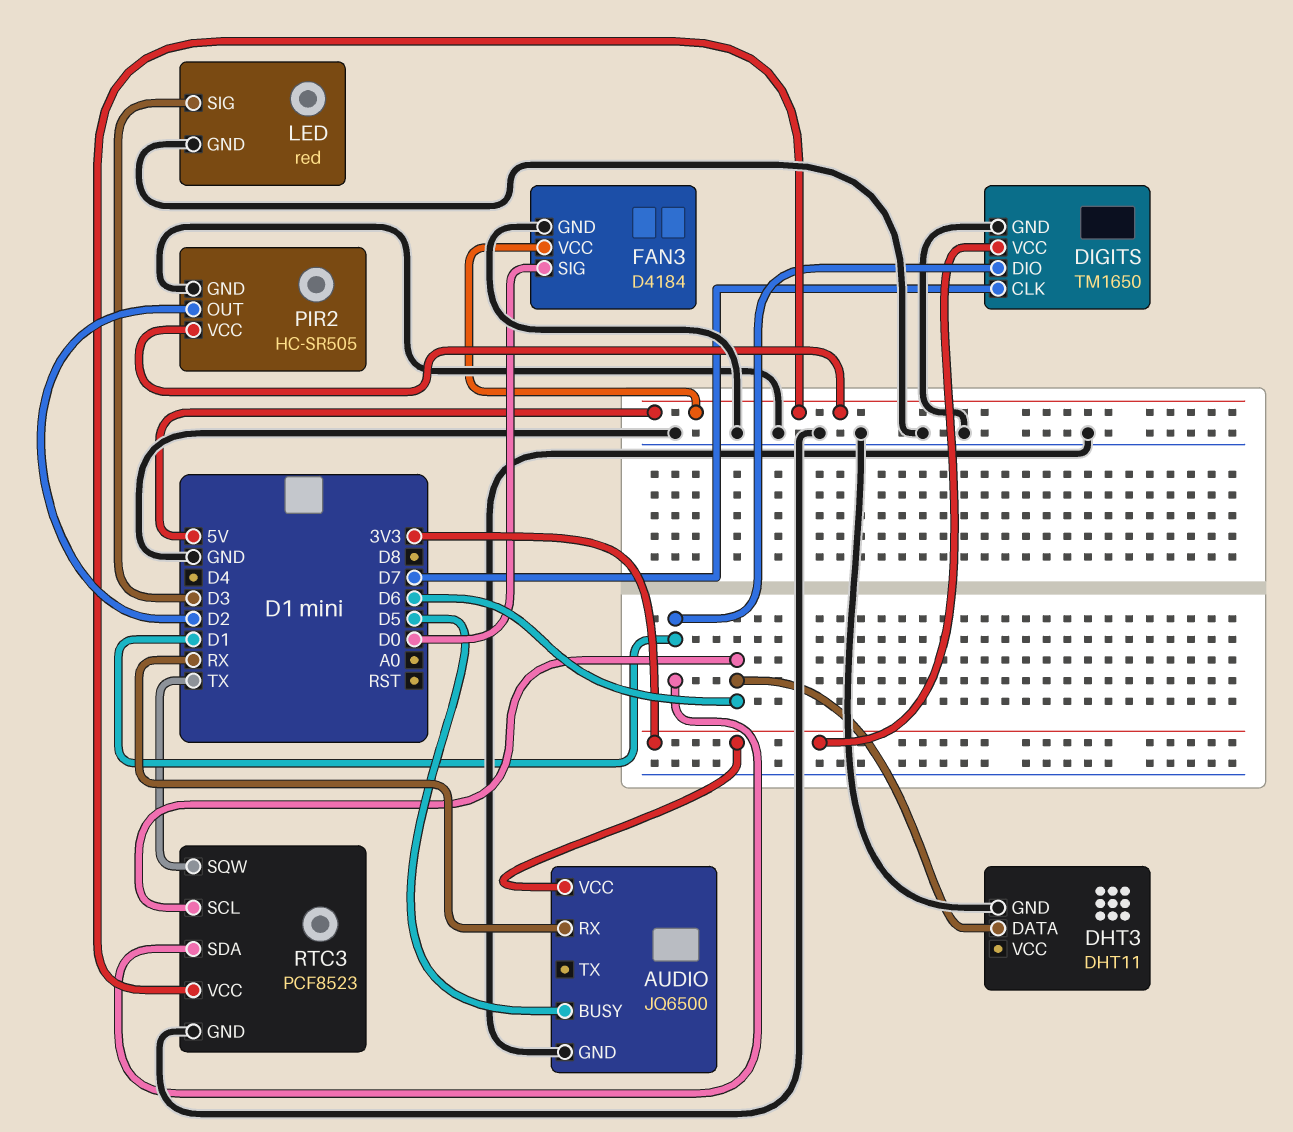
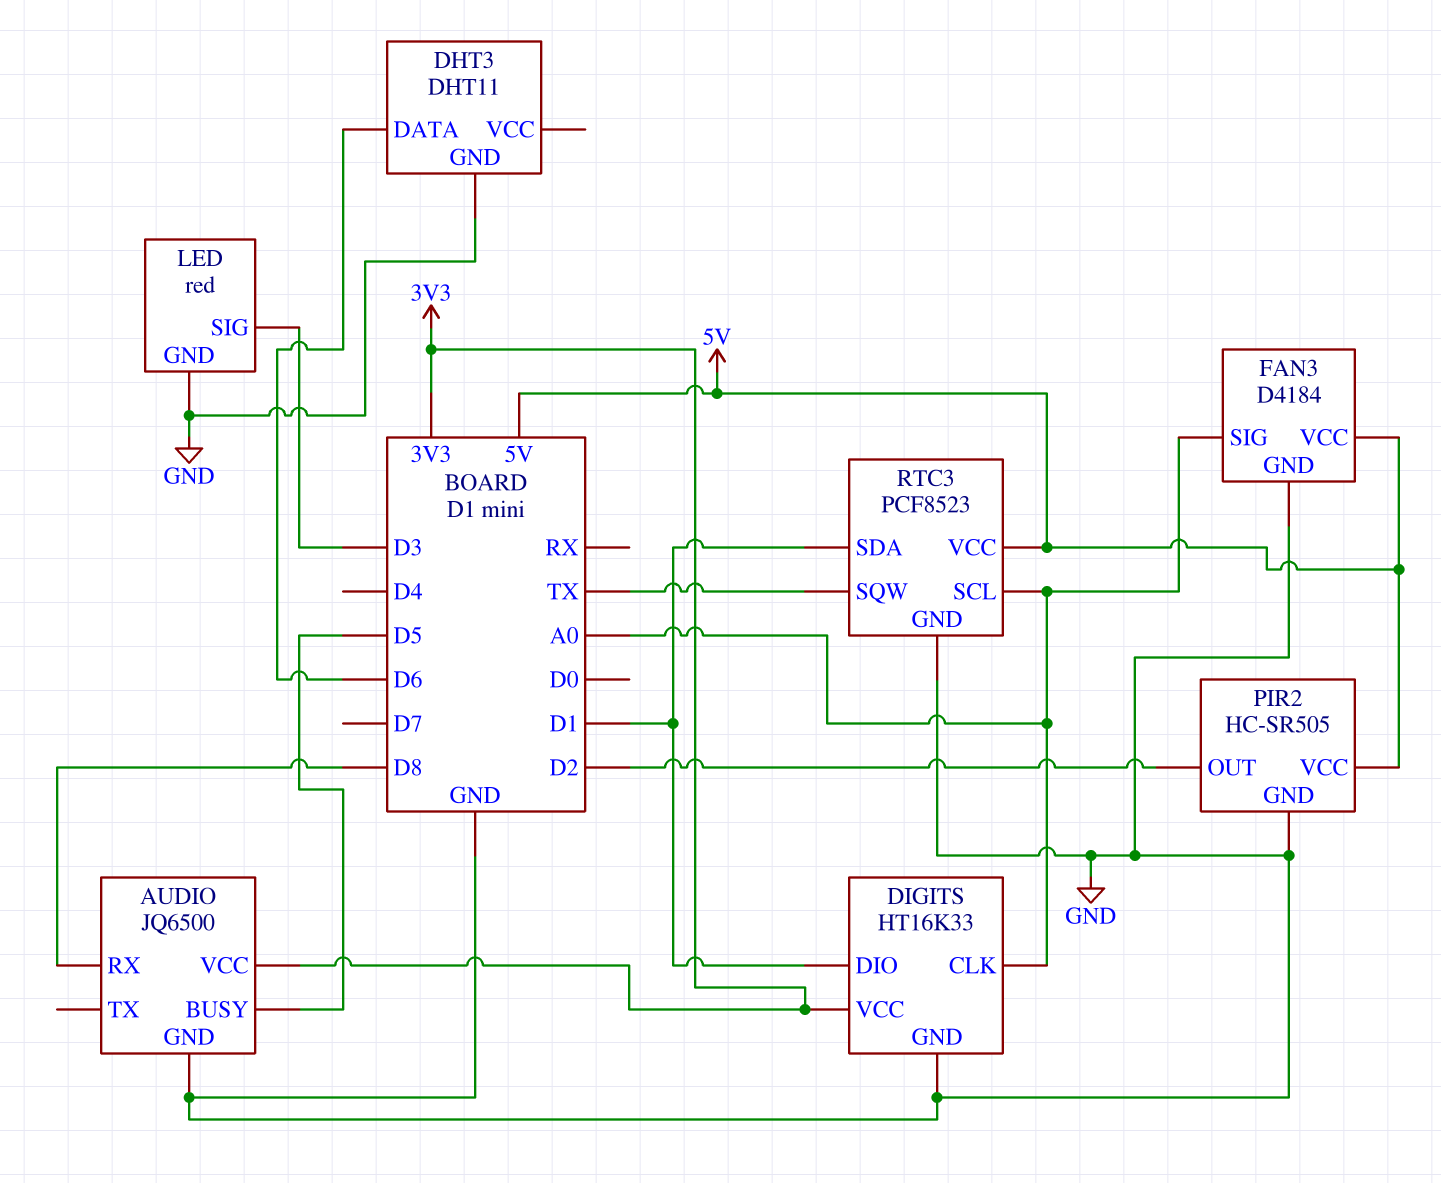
AUDIO pin RX: RX -> D8
DIGITS: TM1650 -> HT16K33
DIGITS pin CLK: D7 -> A0
FAN3 pin SIG: D0 -> A0
RTC3 pin SCL: D6 -> A0

